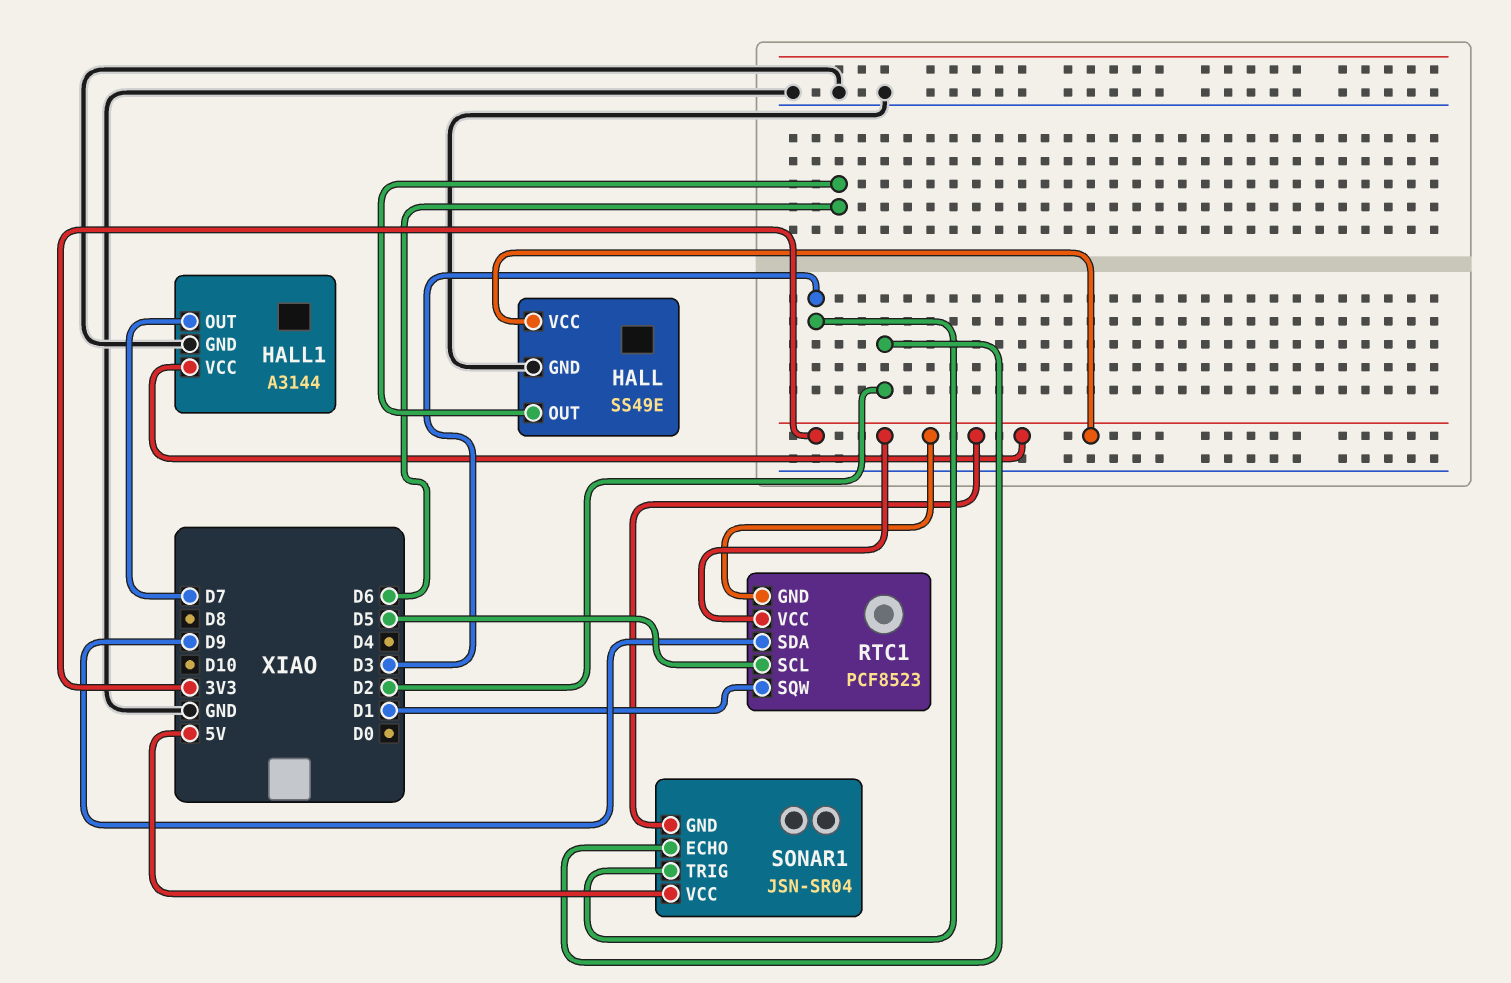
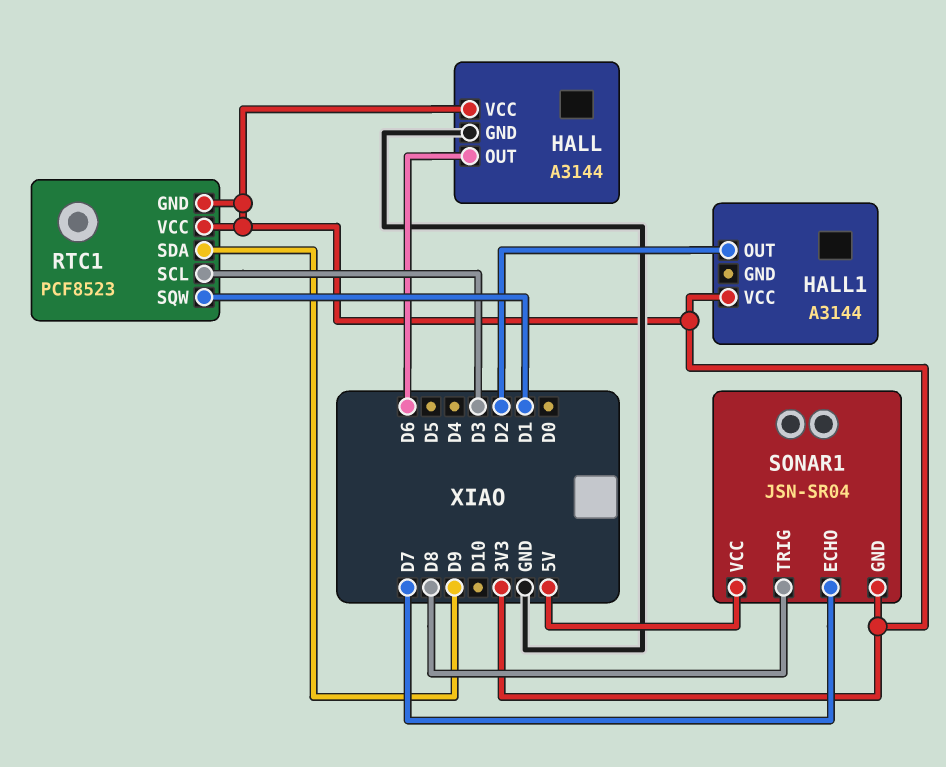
HALL: SS49E -> A3144
HALL1 pin GND: GND -> none
HALL1 pin OUT: D7 -> D2
RTC1 pin SCL: D5 -> D3
SONAR1 pin ECHO: D2 -> D7
SONAR1 pin TRIG: D3 -> D8

